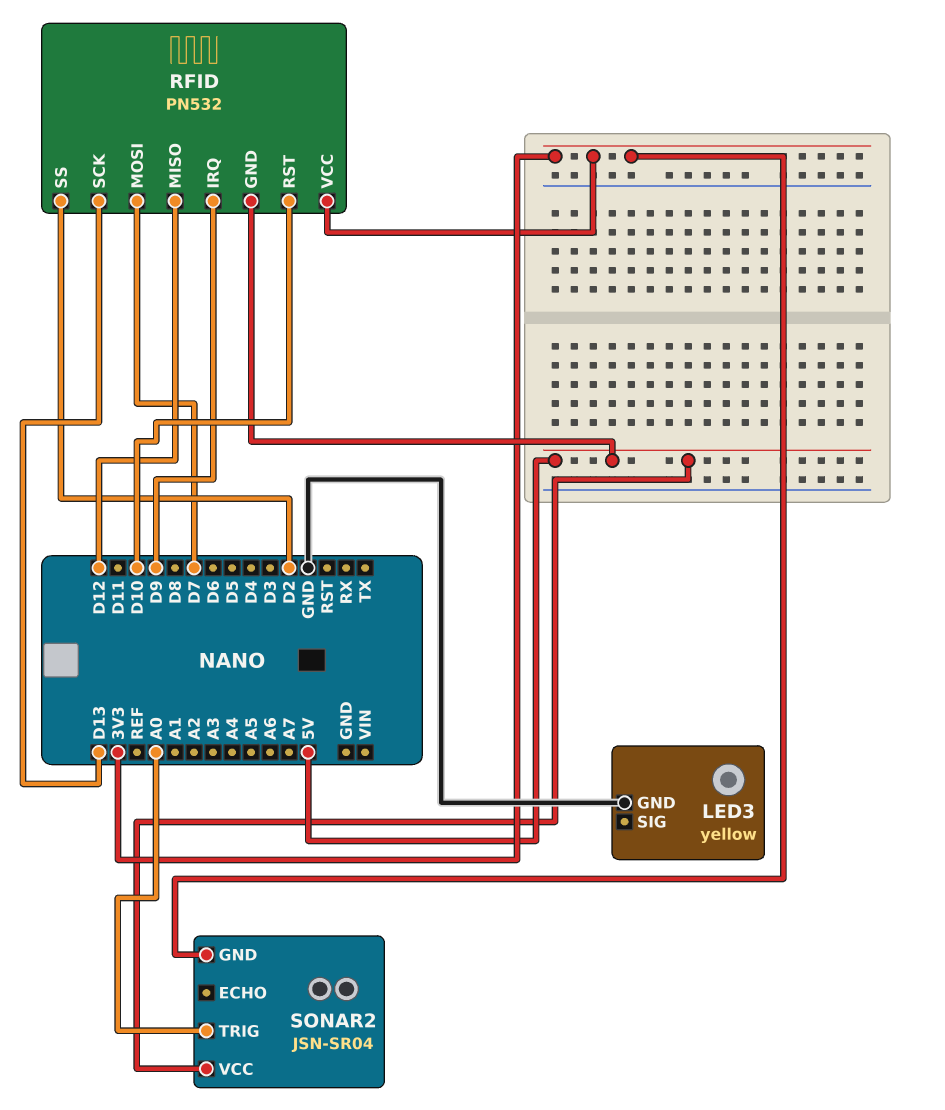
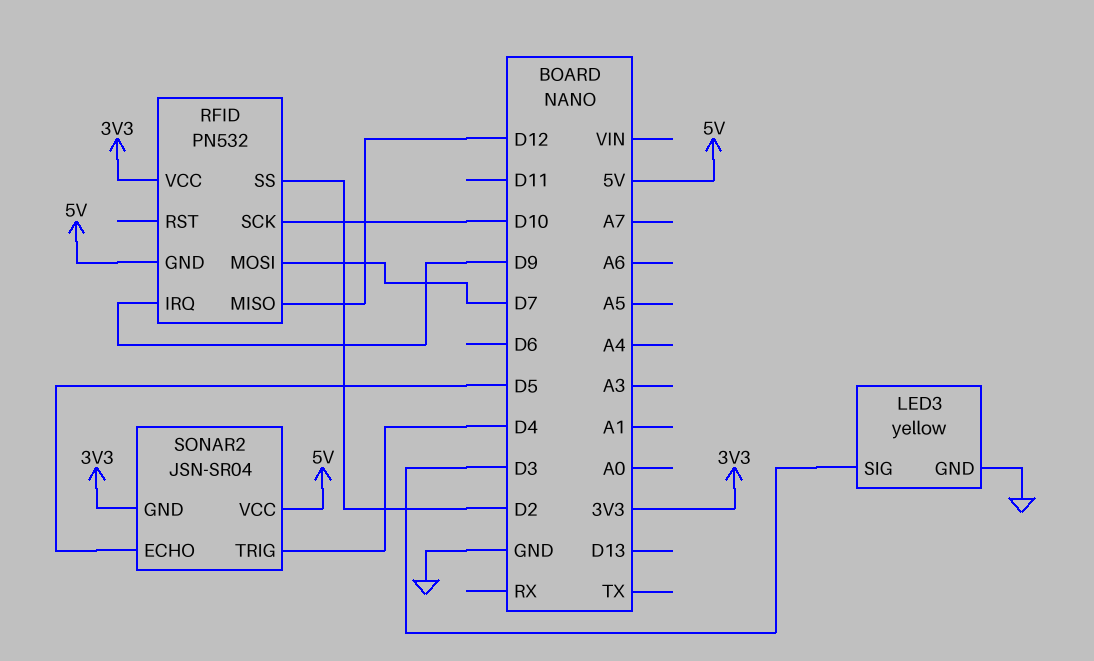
LED3 pin SIG: none -> D3
RFID pin RST: D10 -> none
RFID pin SCK: D13 -> D10
SONAR2 pin ECHO: none -> D5
SONAR2 pin TRIG: A0 -> D4

